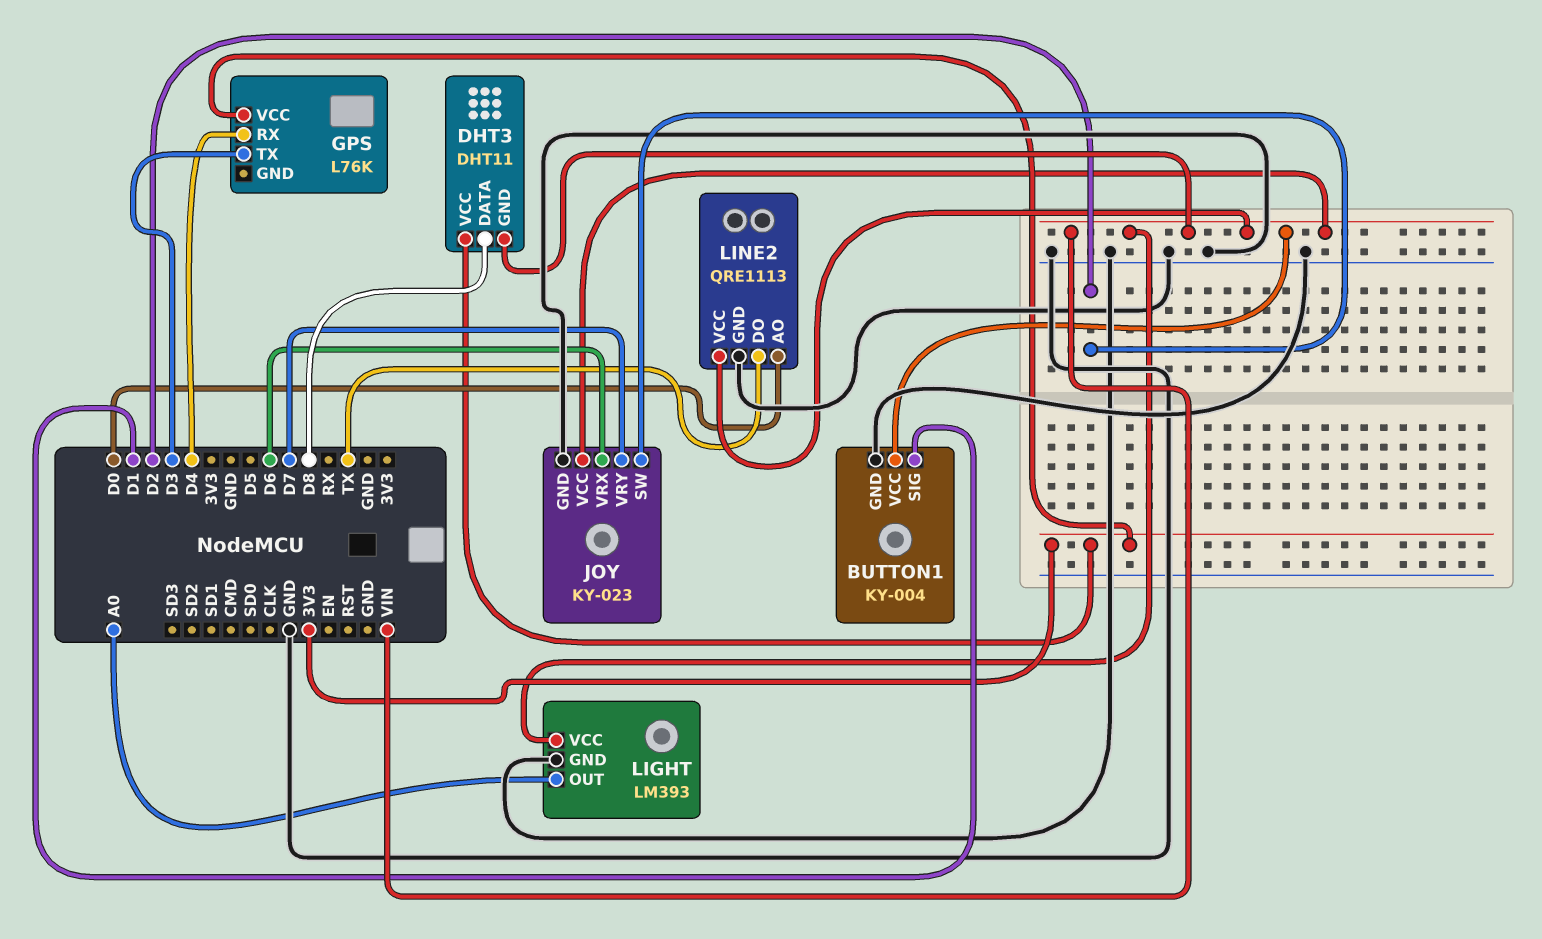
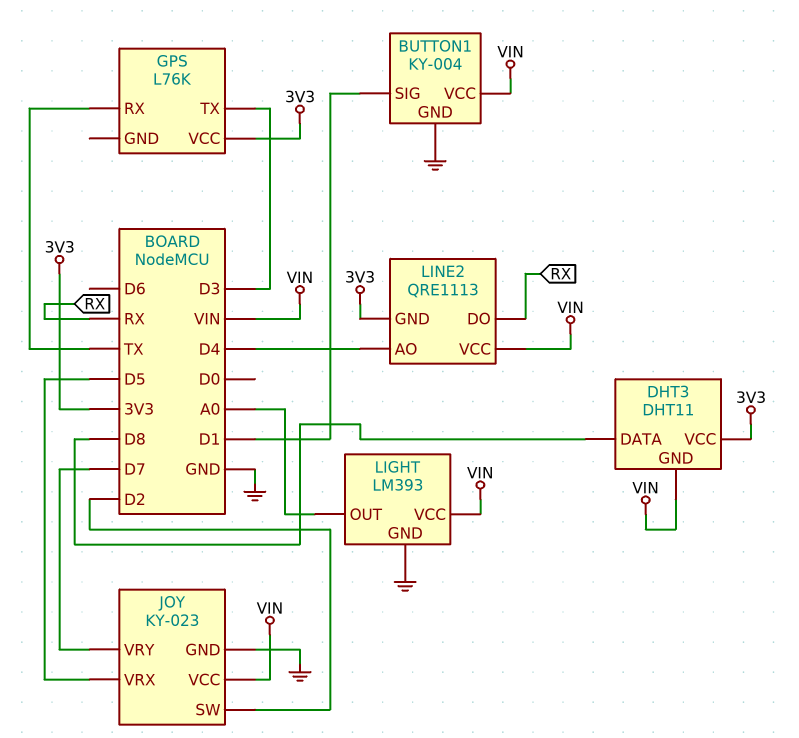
GPS pin RX: D4 -> TX
JOY pin VRX: D6 -> D5
LINE2 pin AO: D0 -> D4
LINE2 pin DO: TX -> RX
LINE2 pin GND: GND -> 3V3

